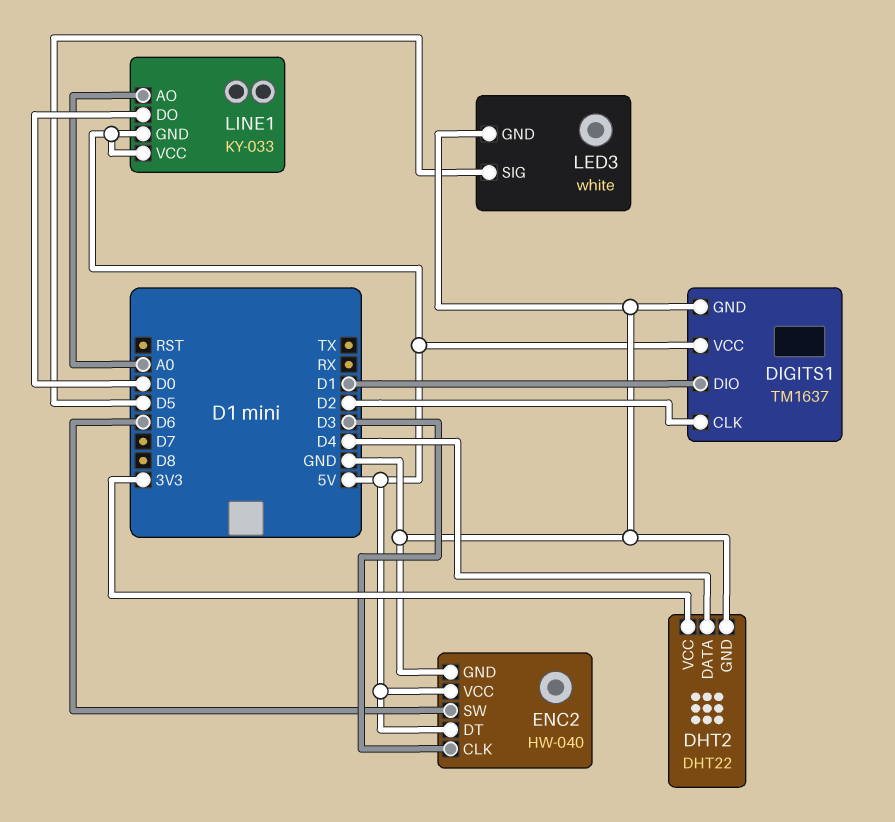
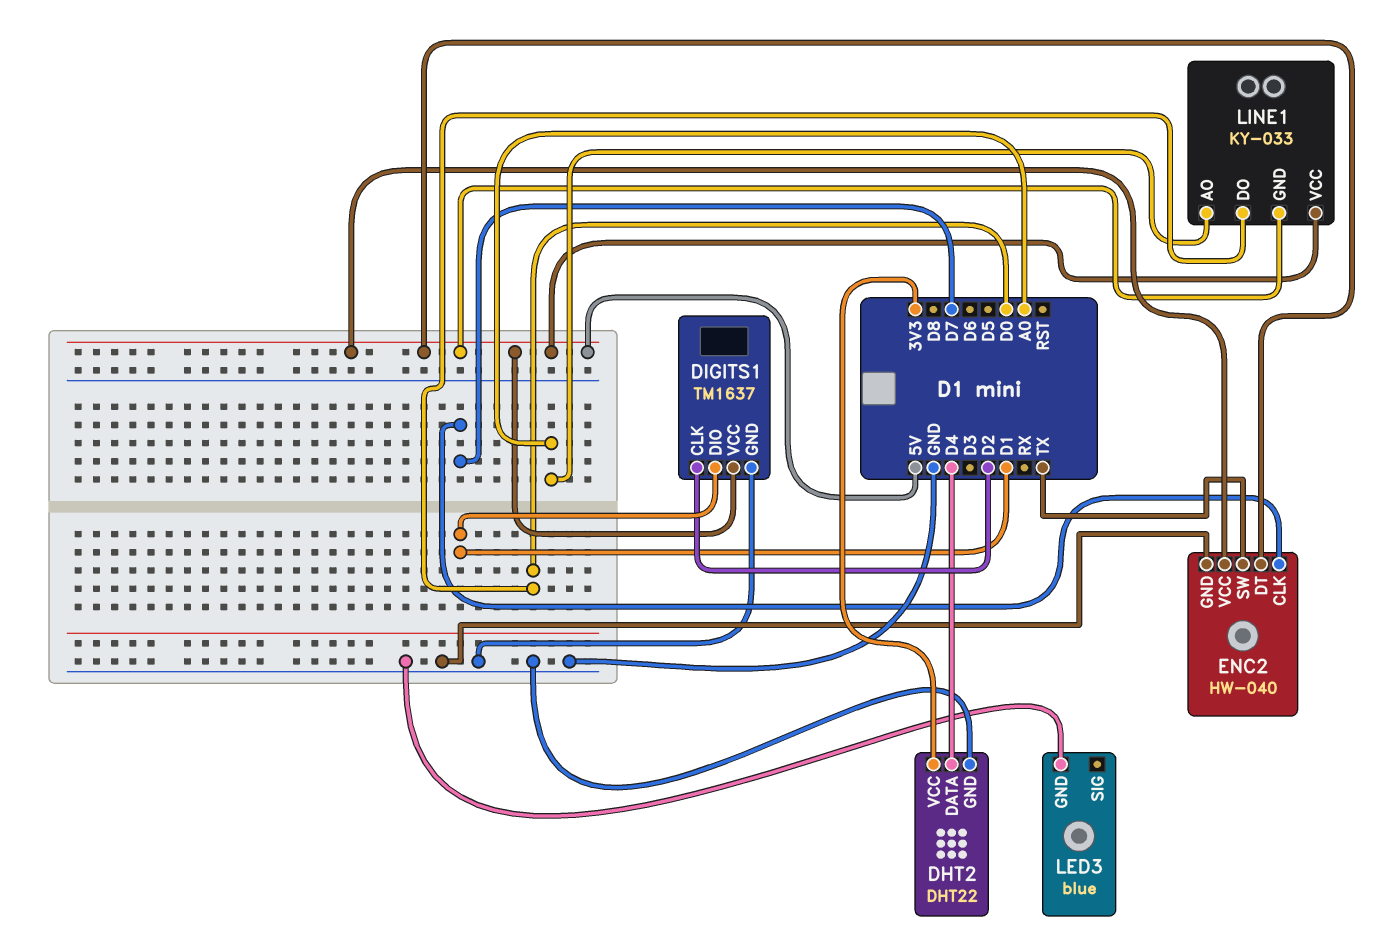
ENC2 pin CLK: D3 -> D7
ENC2 pin SW: D6 -> TX
LED3: white -> blue
LED3 pin SIG: D5 -> none

